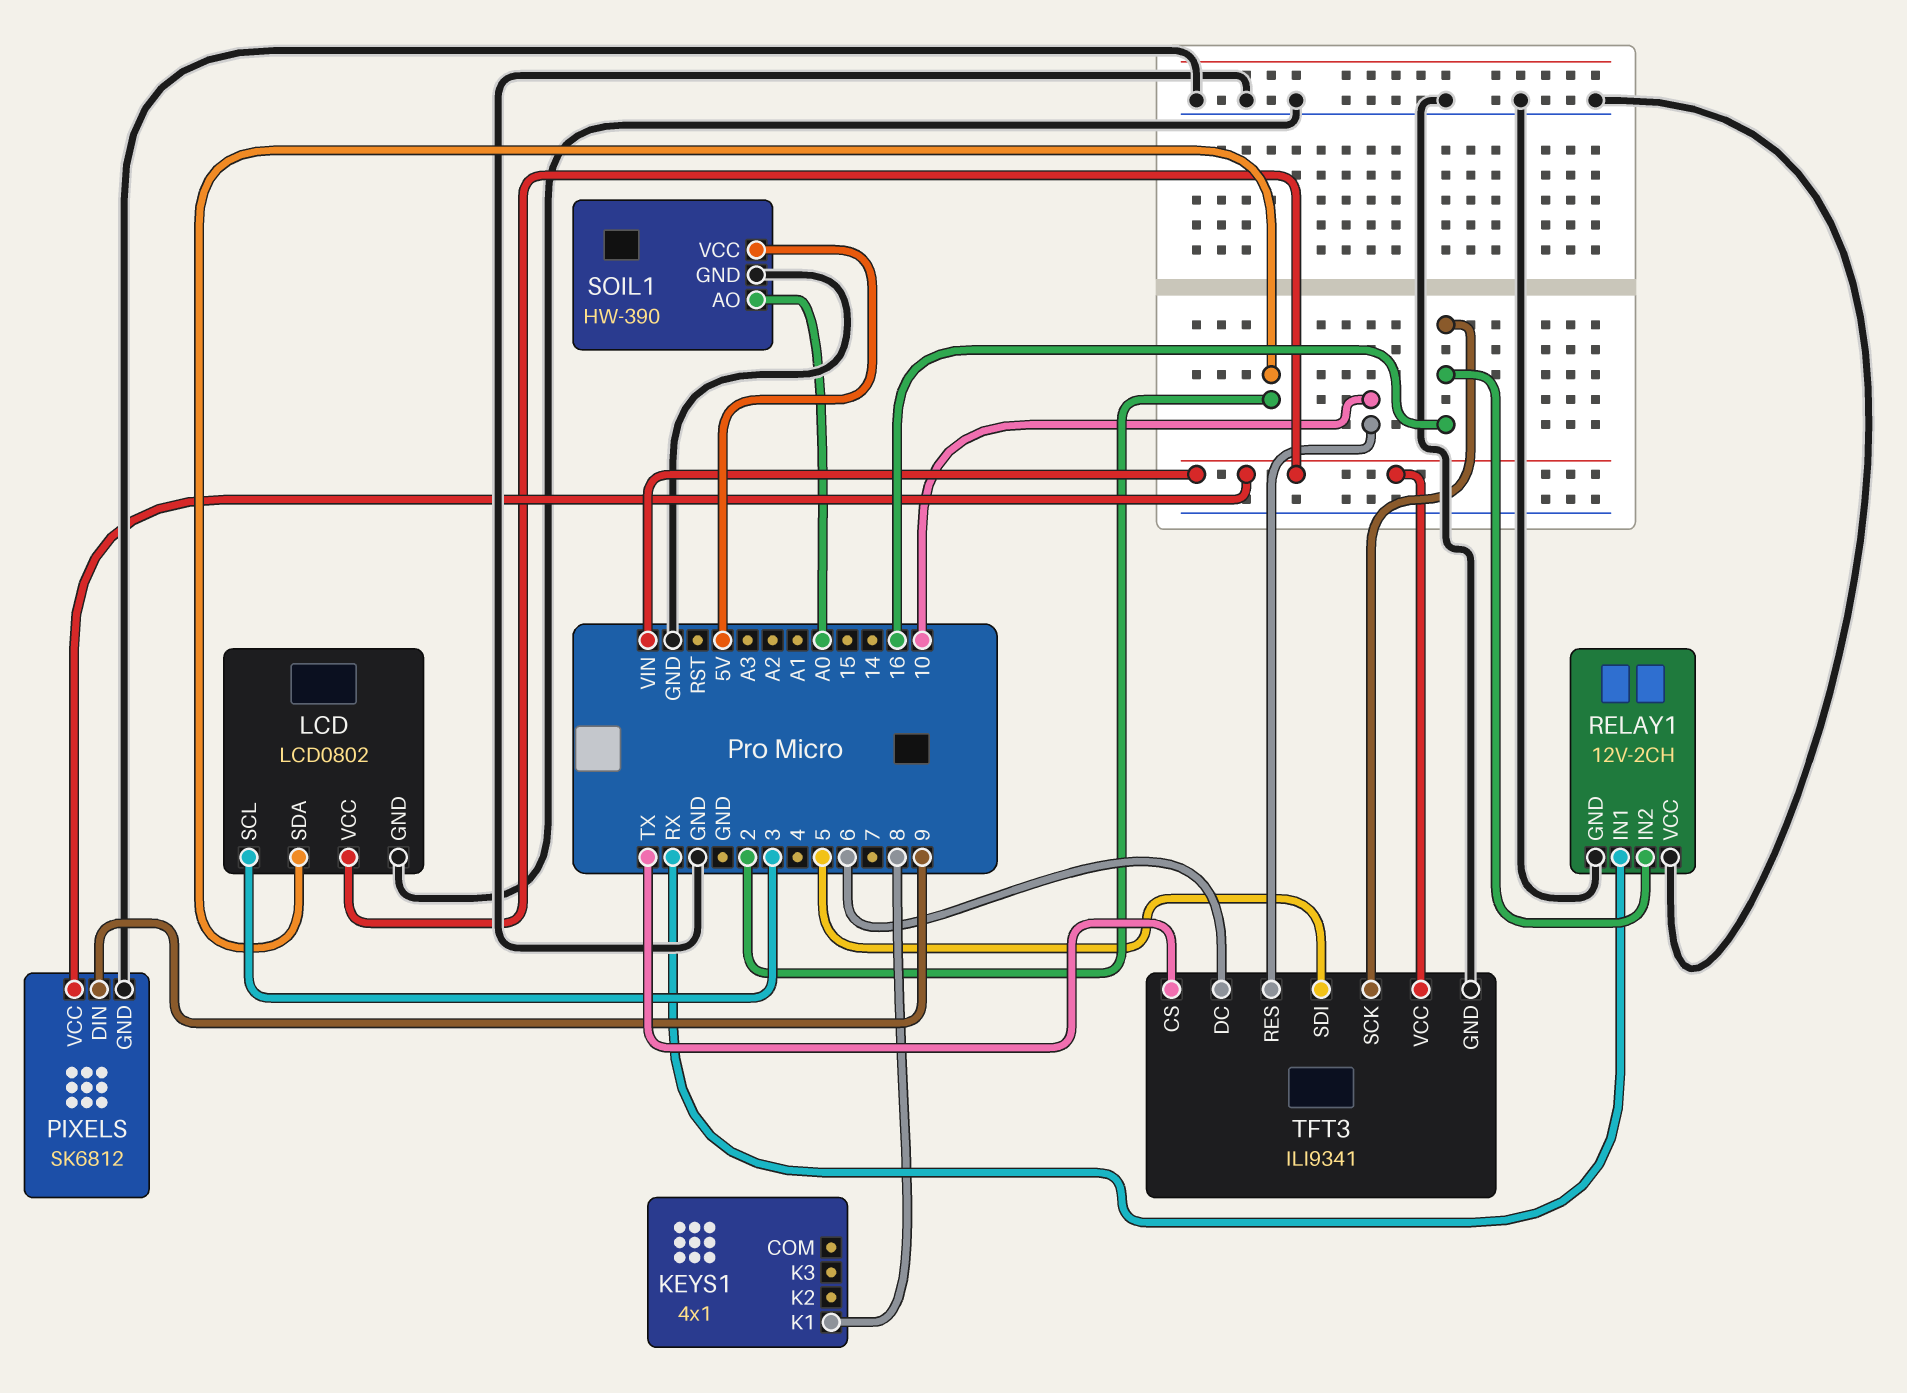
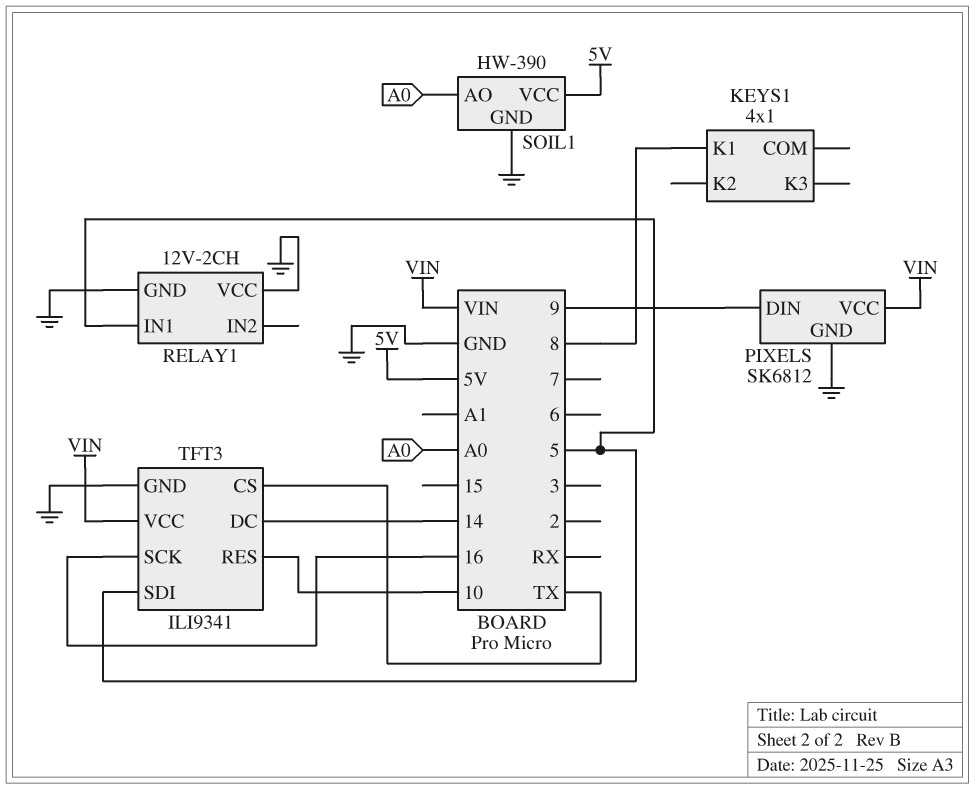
LCD: LCD0802 -> none
LCD pin GND: GND -> none
LCD pin SCL: 3 -> none
LCD pin SDA: 2 -> none
LCD pin VCC: VIN -> none
RELAY1 pin IN1: RX -> 5
RELAY1 pin IN2: 16 -> none
TFT3 pin DC: 6 -> 14

